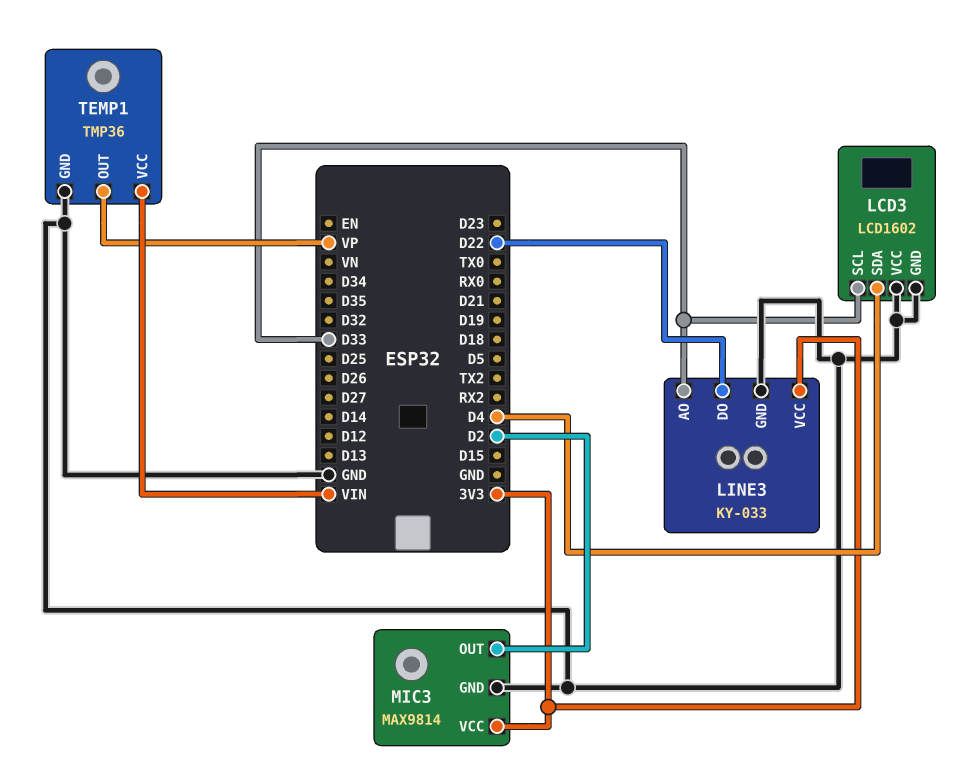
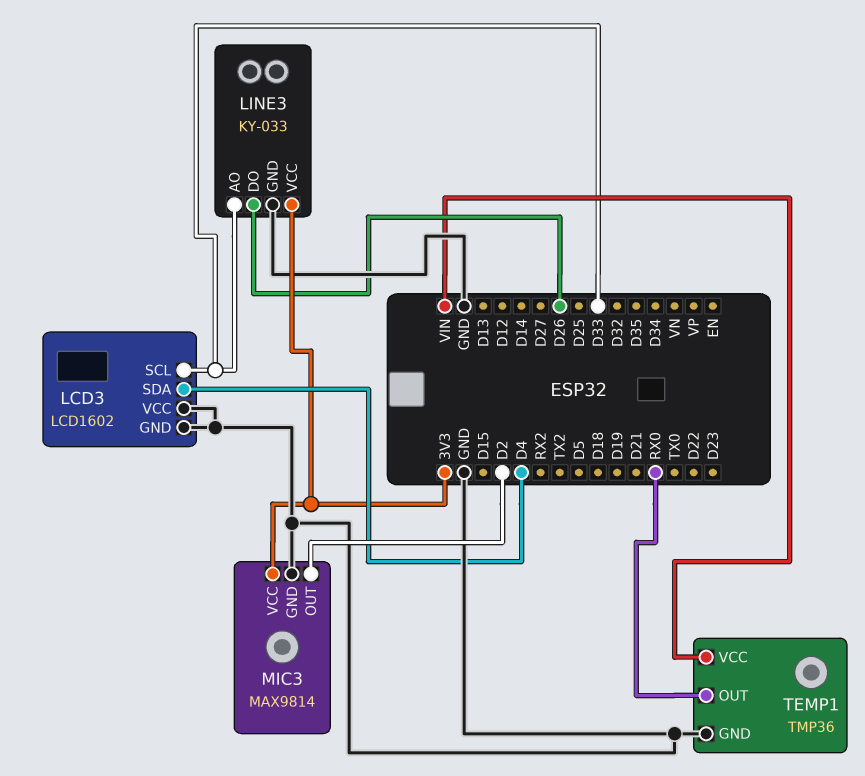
LINE3 pin DO: D22 -> D26
TEMP1 pin OUT: VP -> RX0

